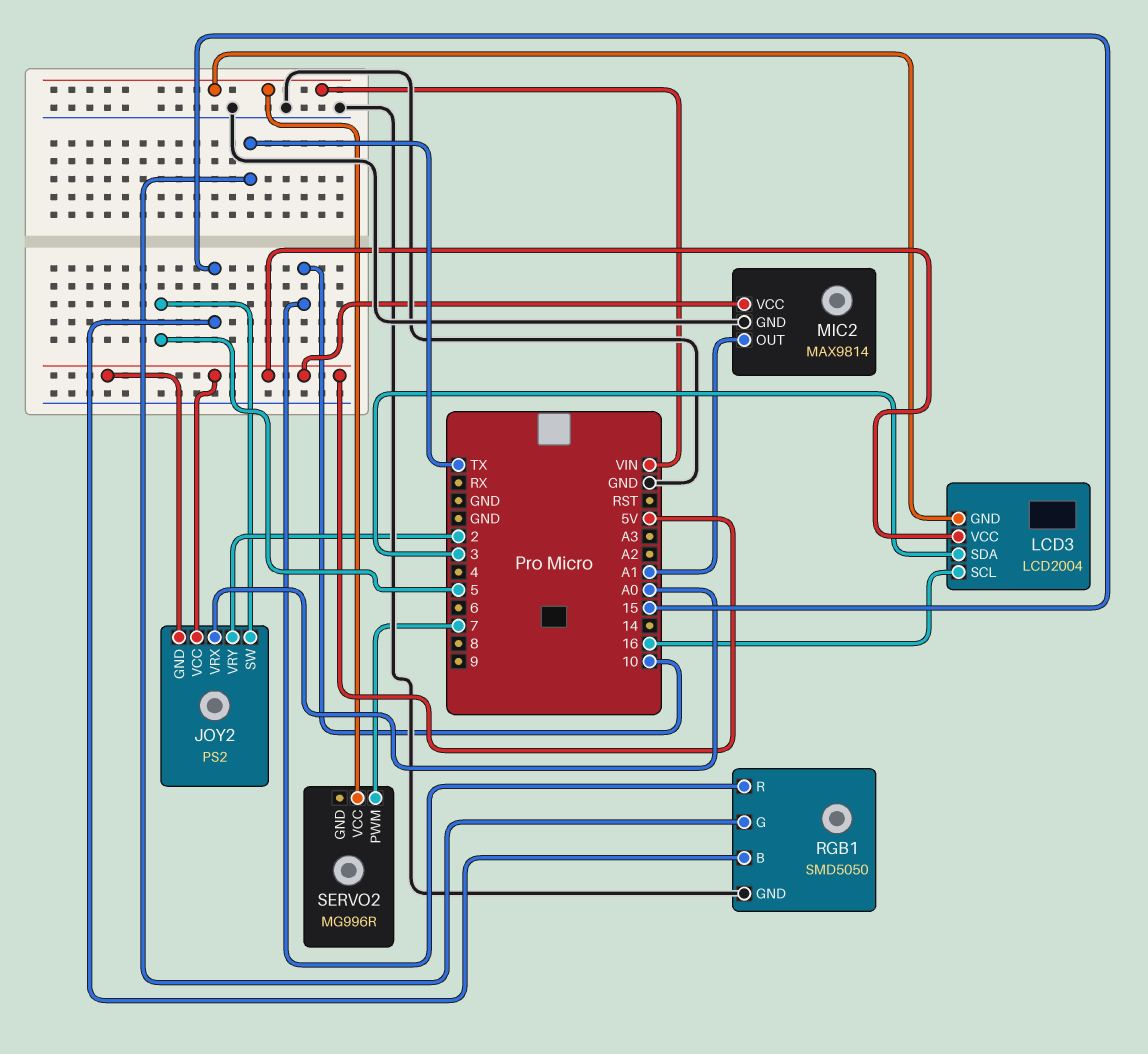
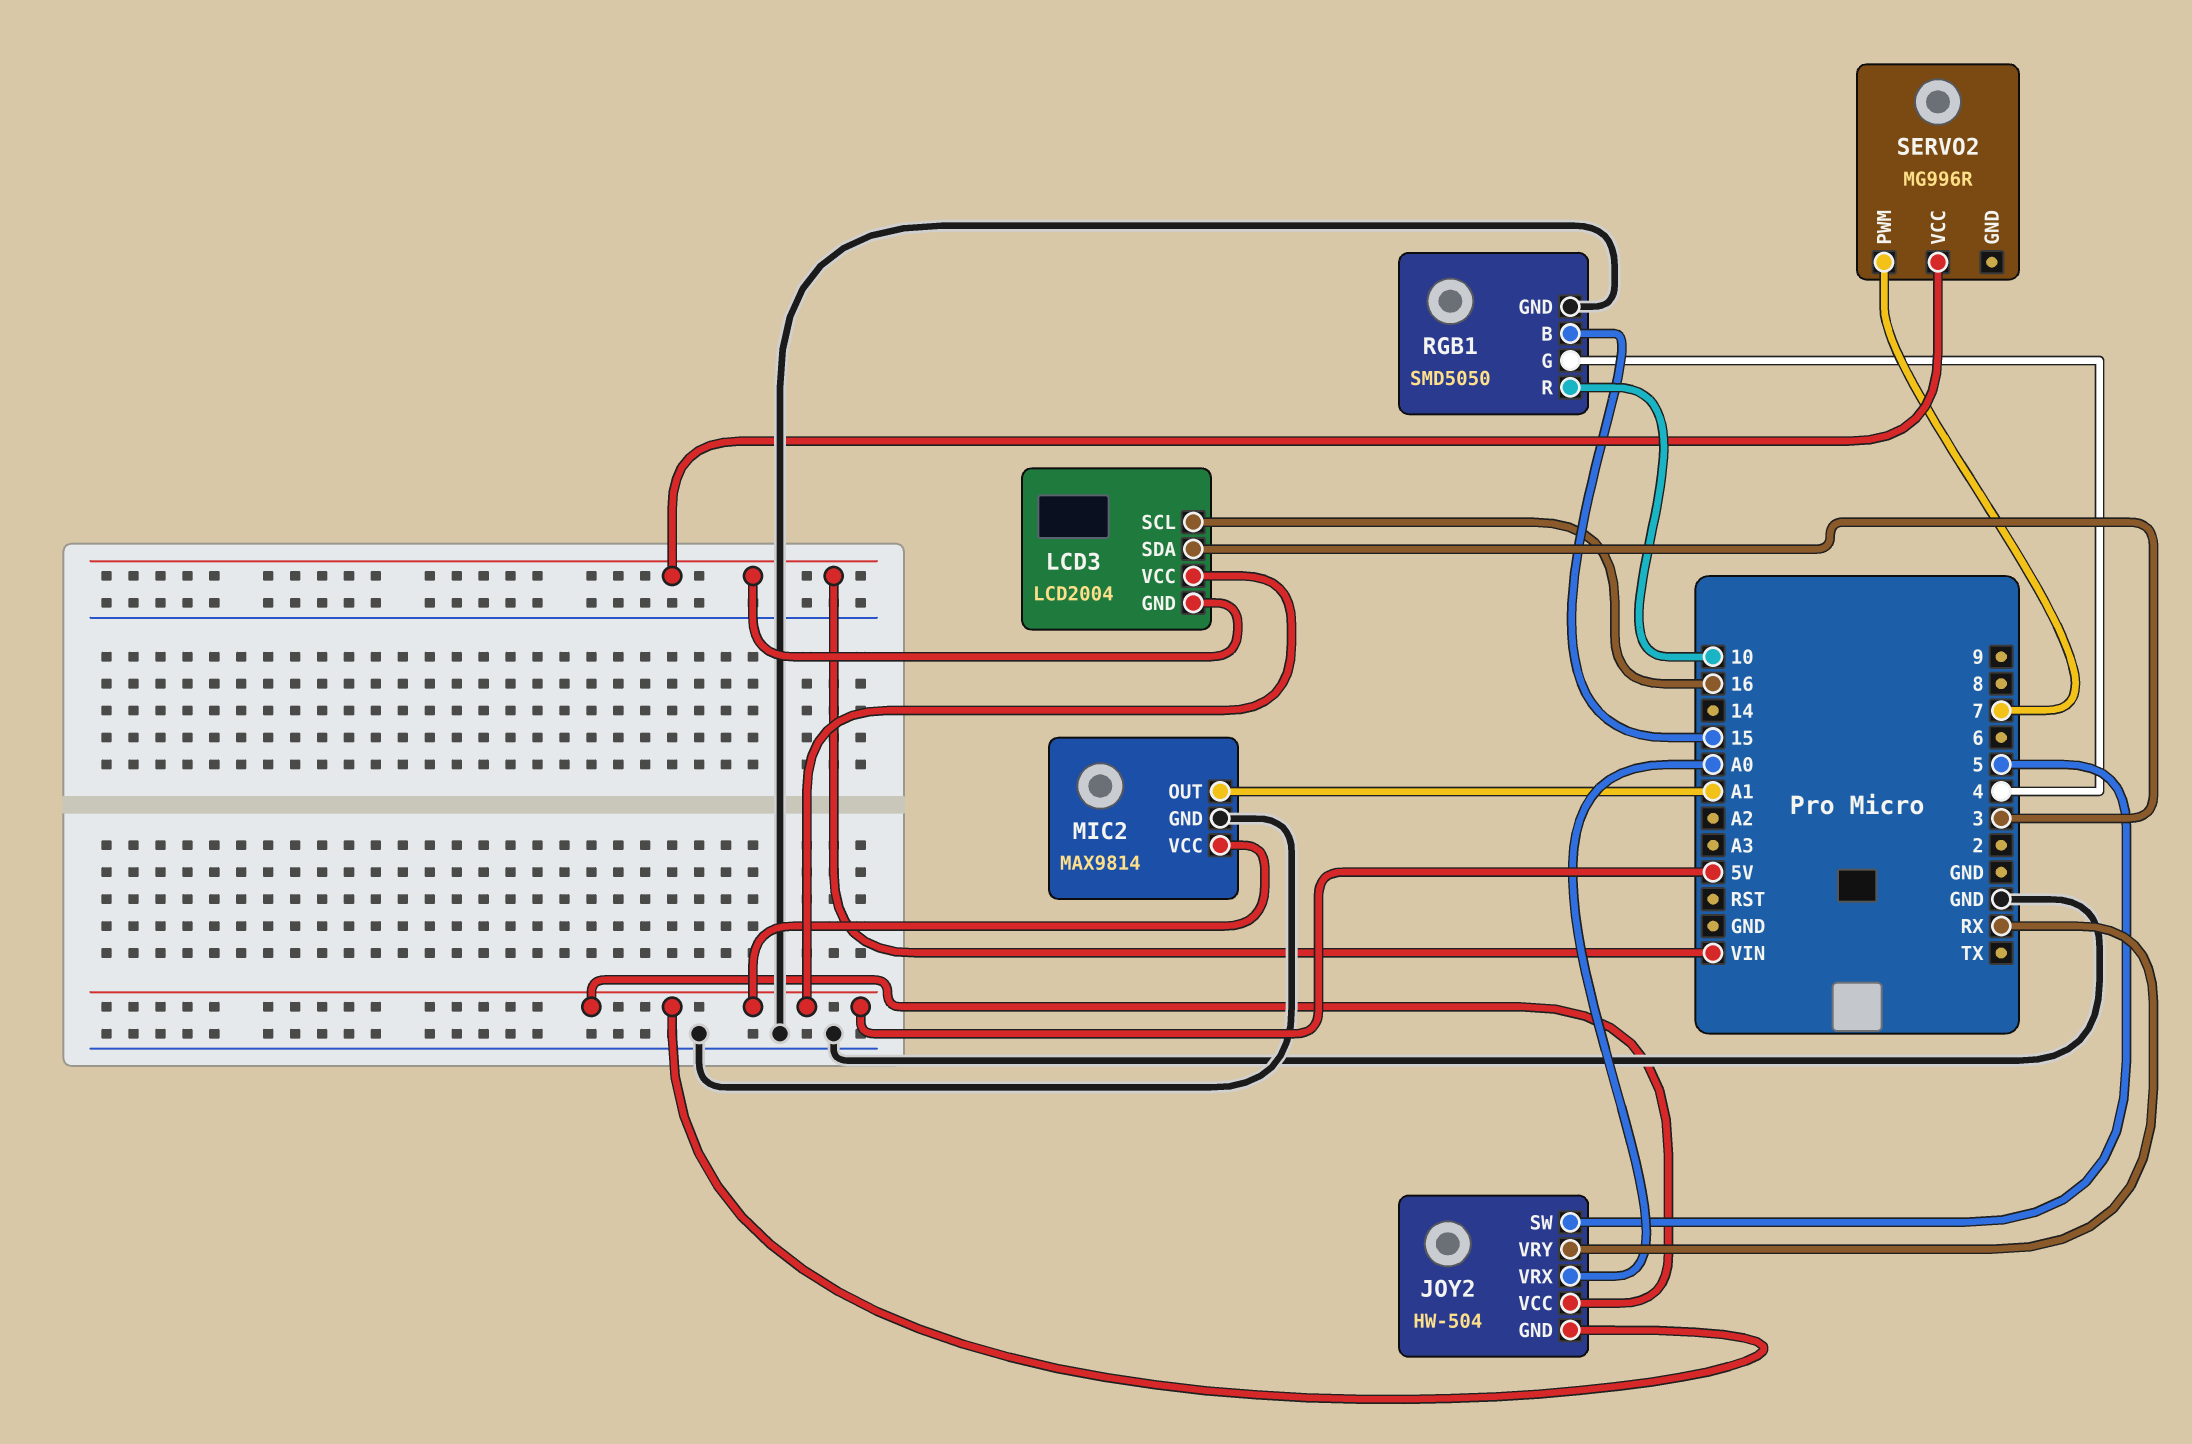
JOY2: PS2 -> HW-504
JOY2 pin VRY: 2 -> RX
RGB1 pin G: TX -> 4

